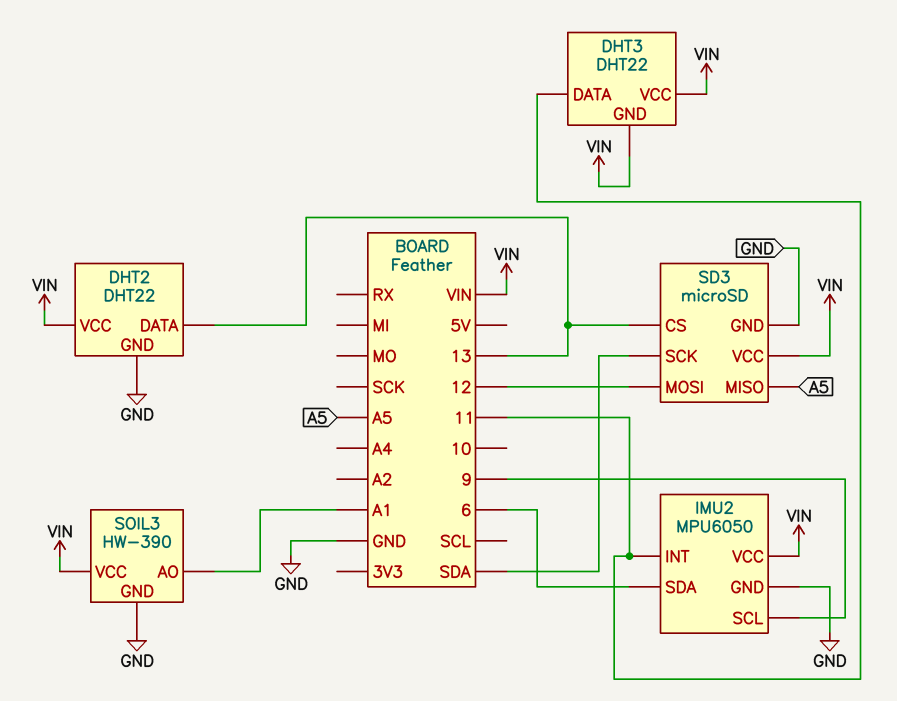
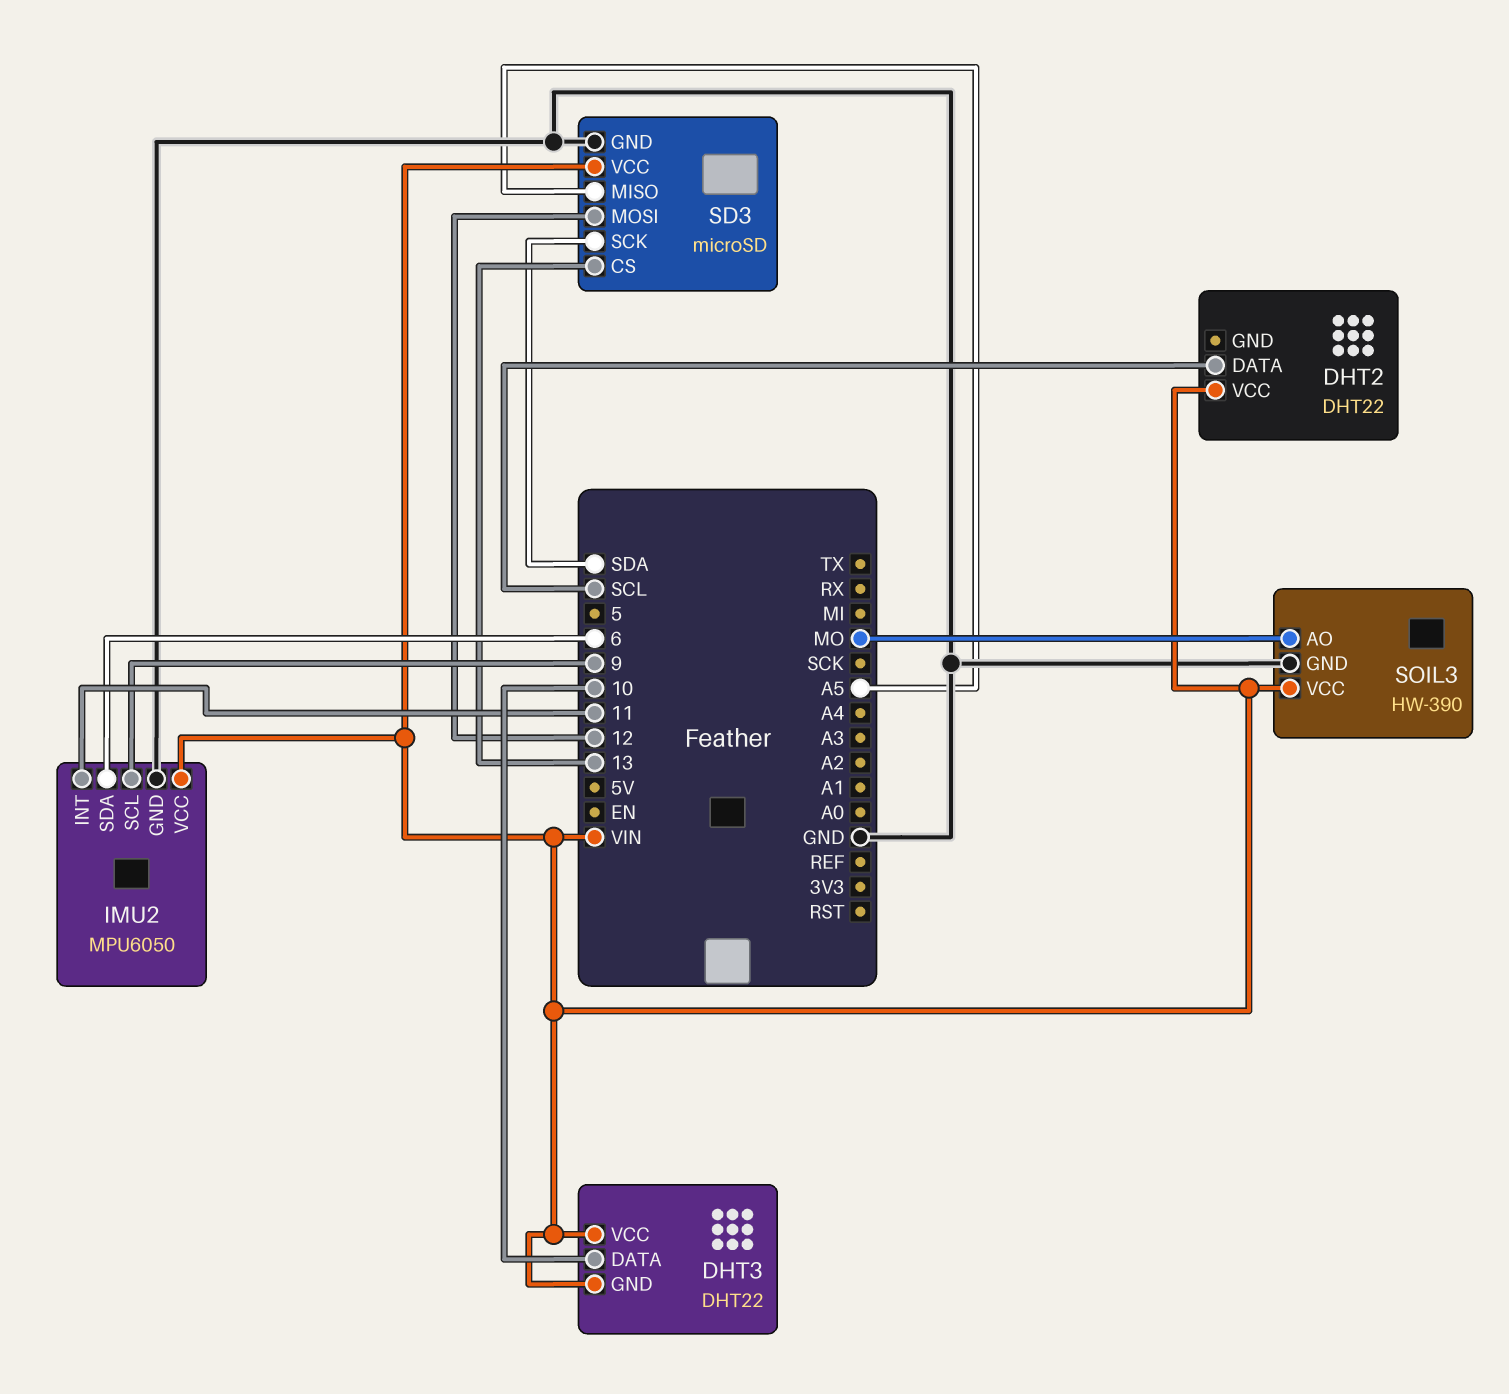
DHT2 pin DATA: 13 -> SCL
DHT2 pin GND: GND -> none
DHT3 pin DATA: 11 -> 10
SOIL3 pin AO: A1 -> MO

